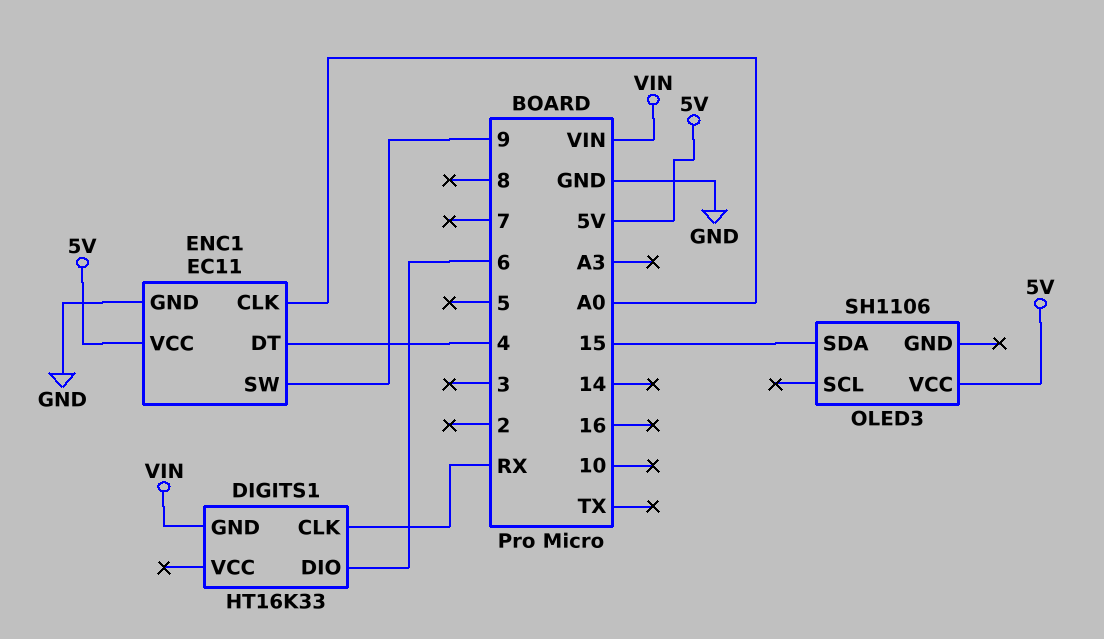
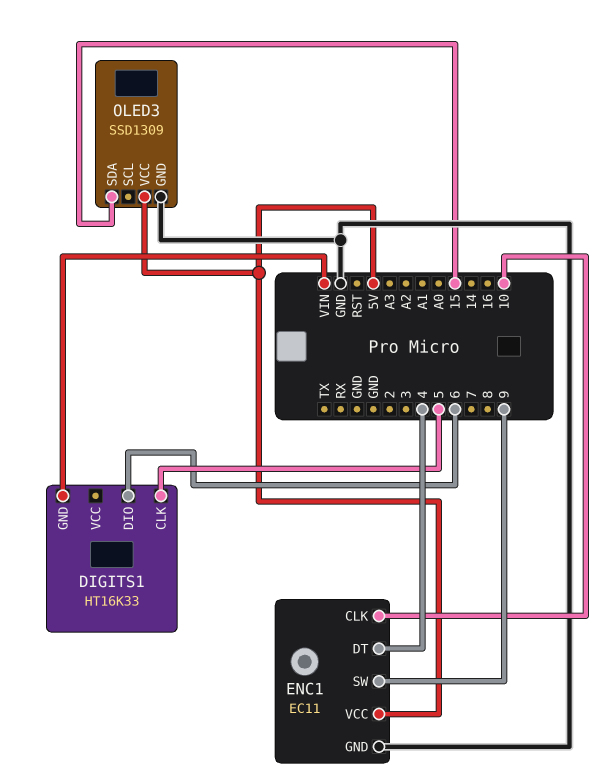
DIGITS1 pin CLK: RX -> 5
ENC1 pin CLK: A0 -> 10
OLED3: SH1106 -> SSD1309
OLED3 pin GND: none -> GND

